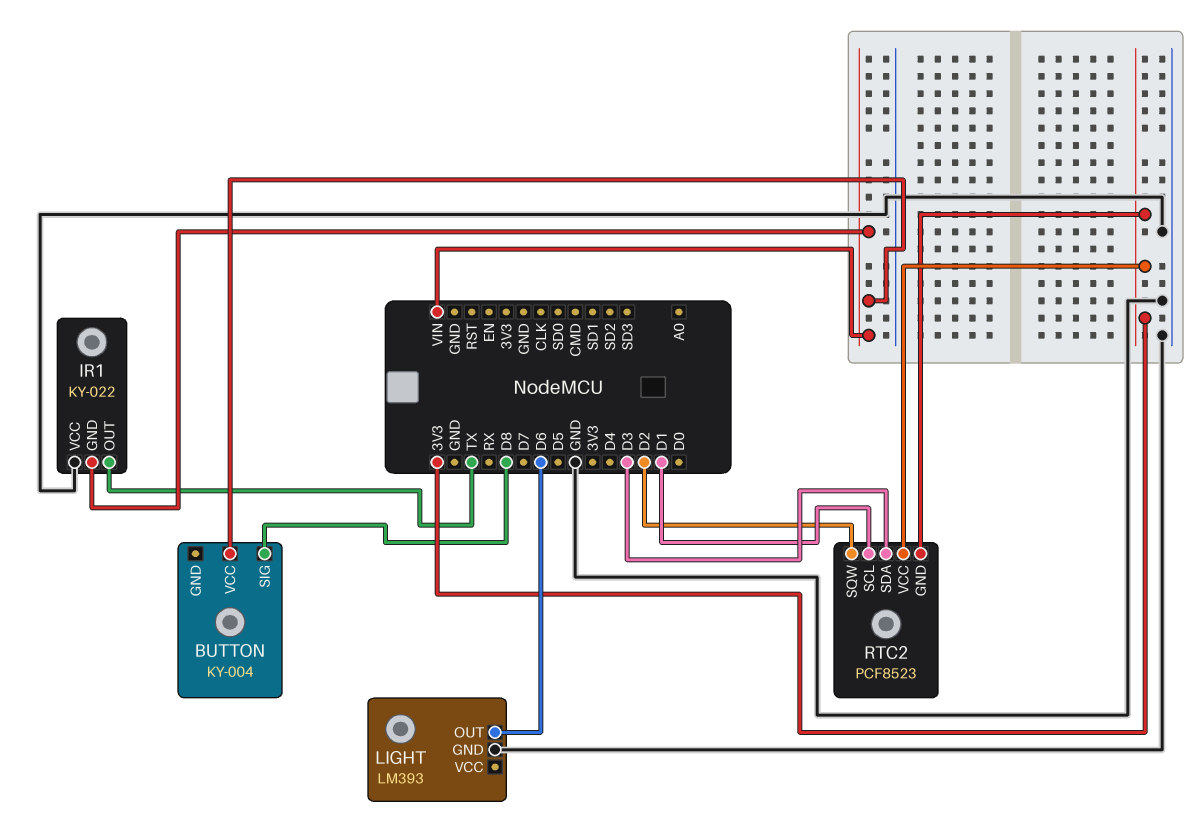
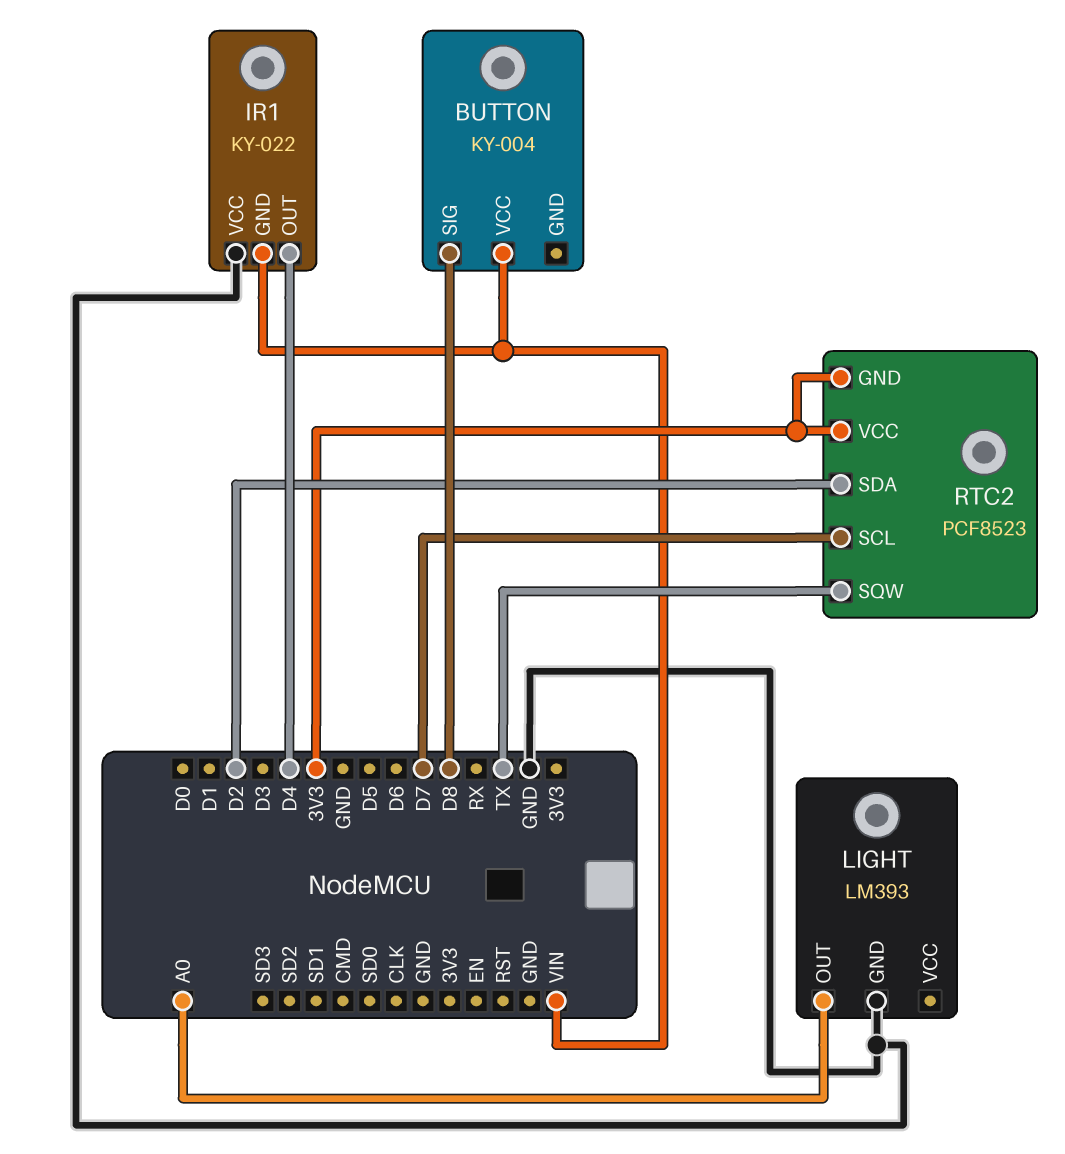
IR1 pin OUT: TX -> D4
LIGHT pin OUT: D6 -> A0
RTC2 pin SCL: D1 -> D7
RTC2 pin SDA: D3 -> D2
RTC2 pin SQW: D2 -> TX

